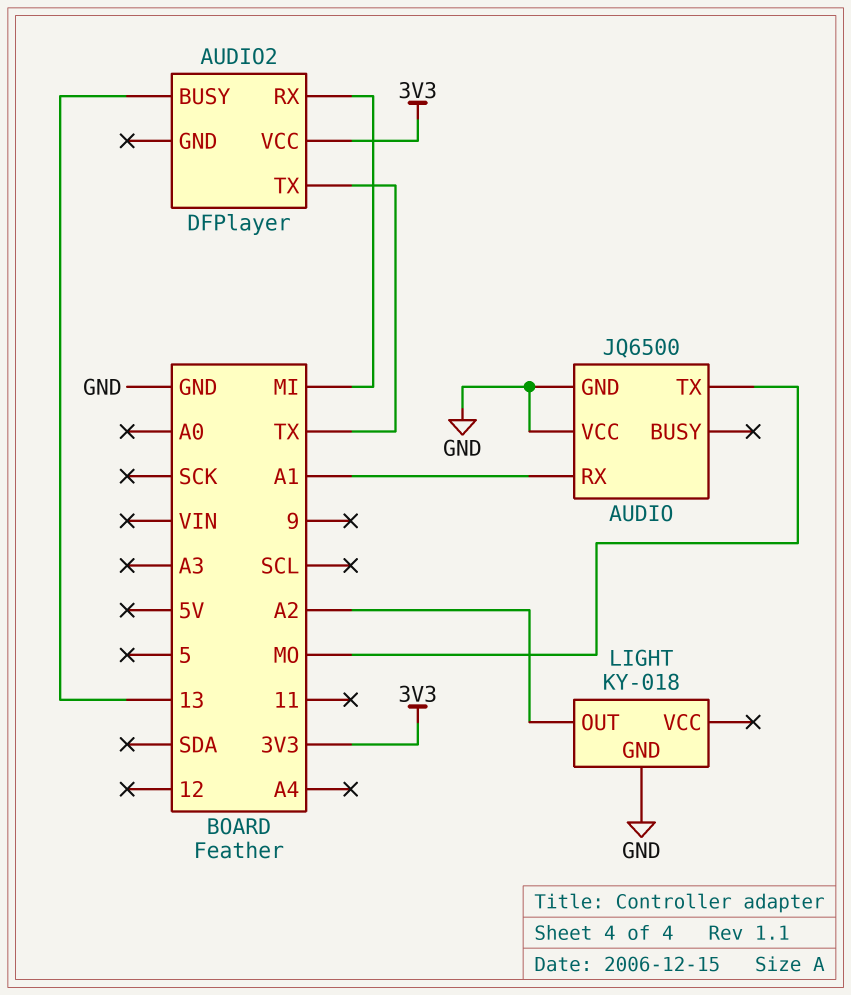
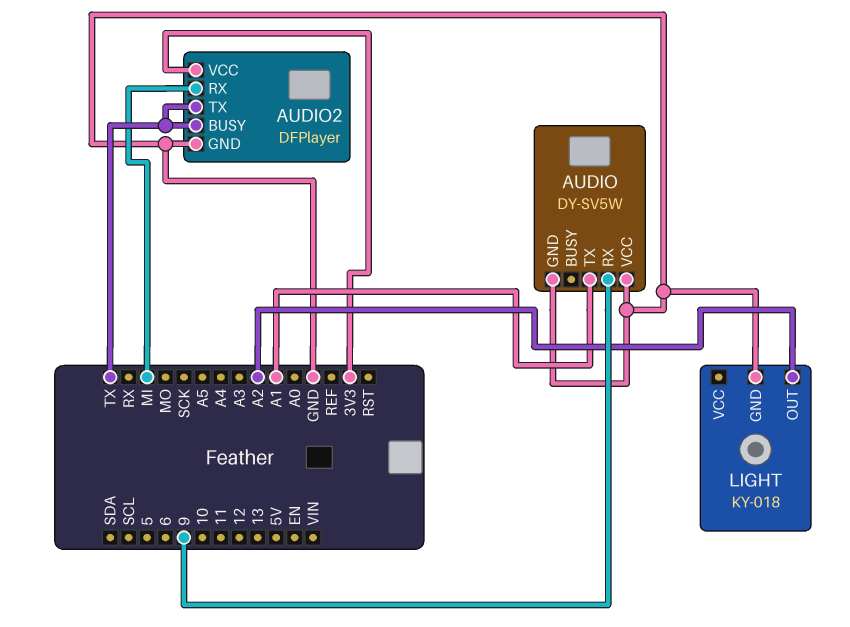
AUDIO: JQ6500 -> DY-SV5W
AUDIO pin RX: A1 -> 9
AUDIO pin TX: MO -> A1
AUDIO2 pin BUSY: 13 -> TX
AUDIO2 pin GND: none -> GND

